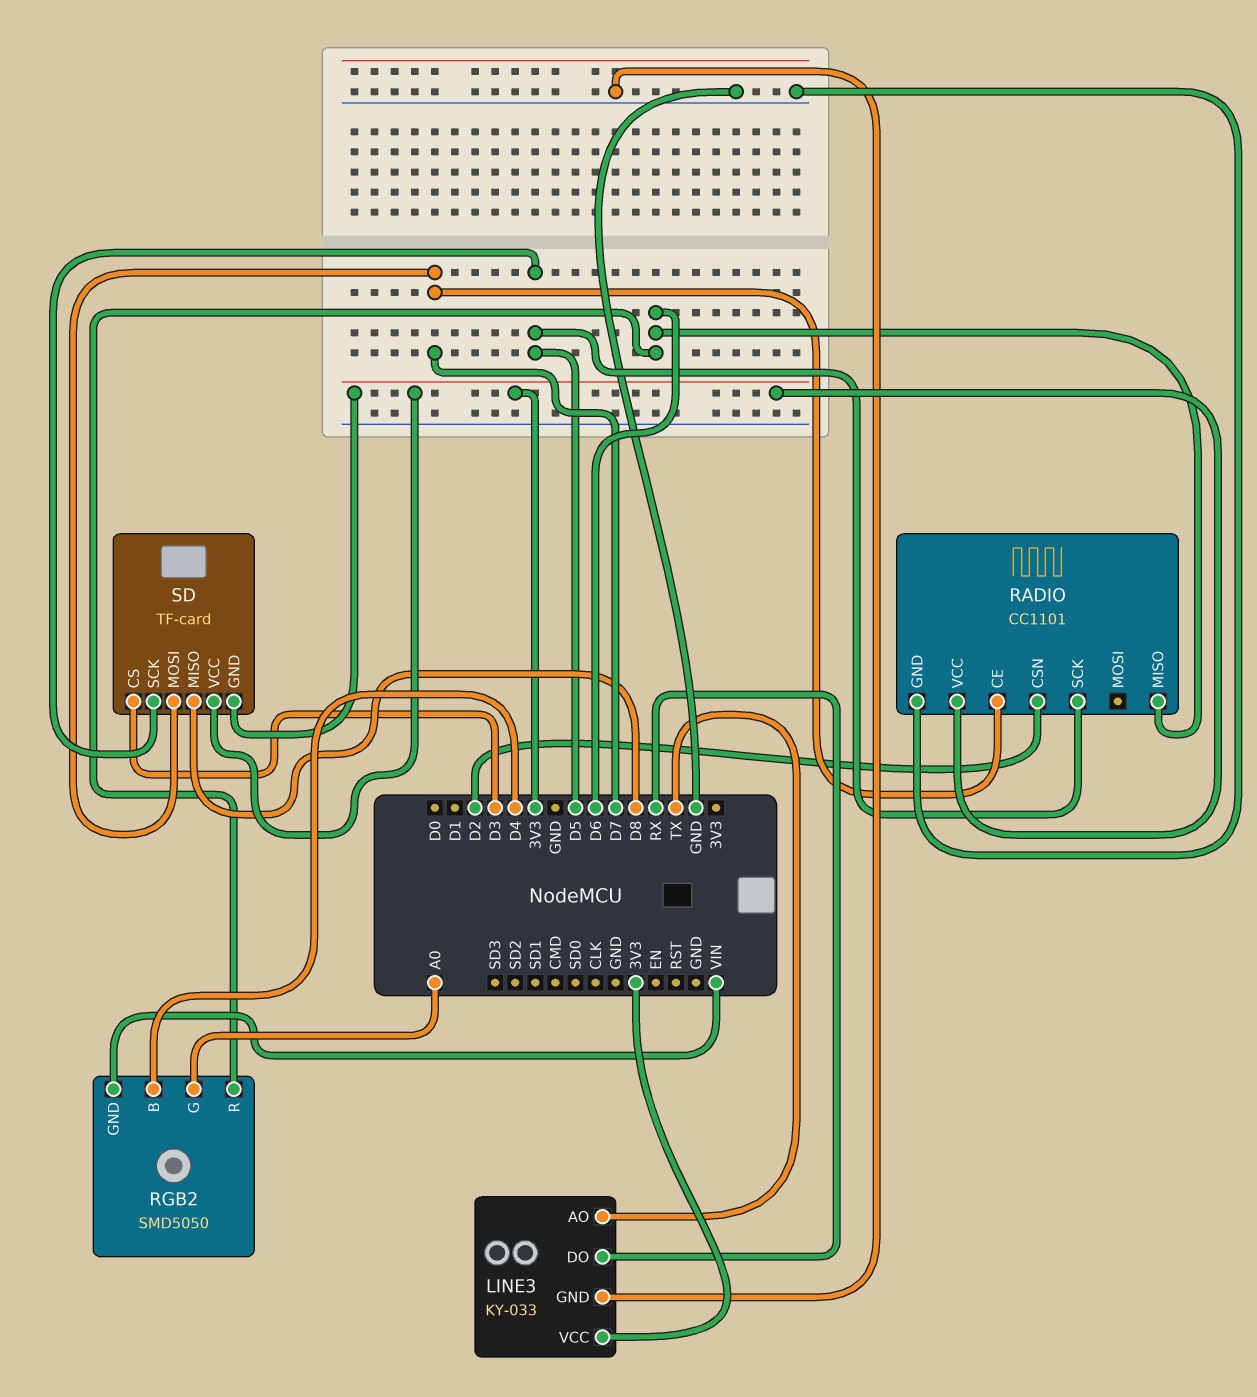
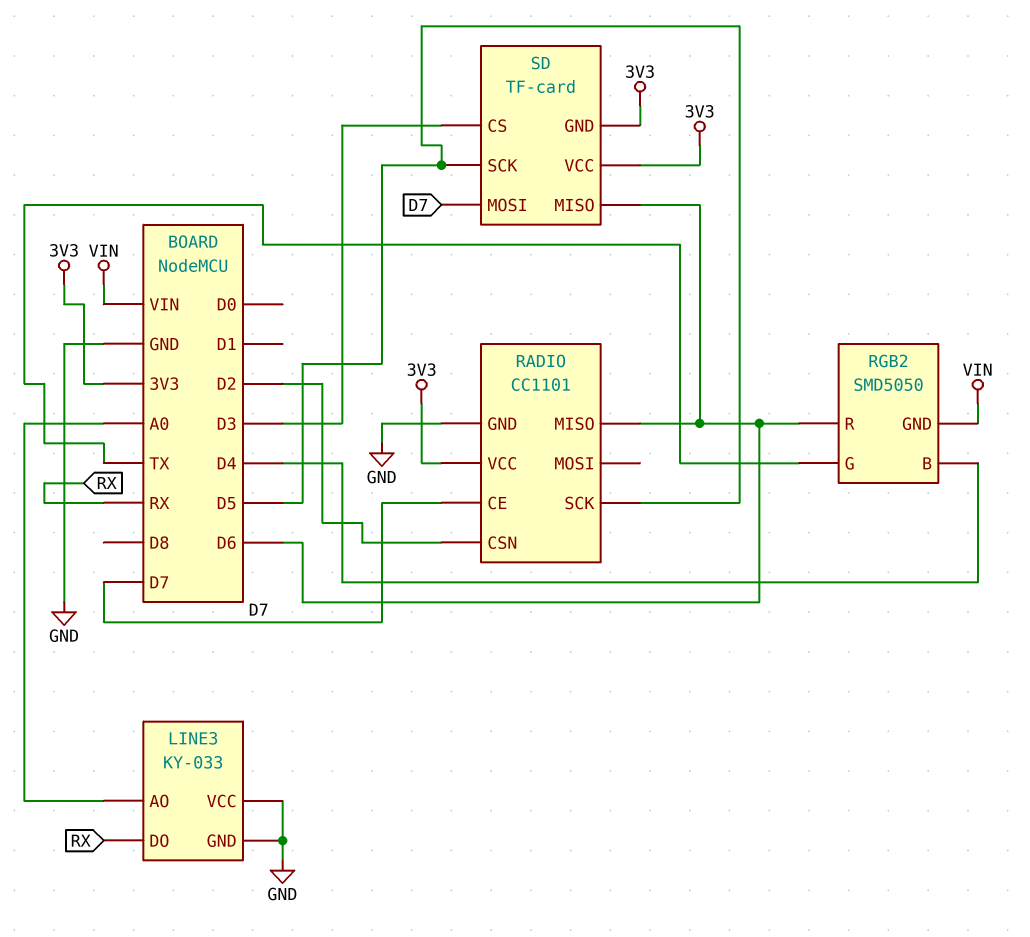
LINE3 pin AO: TX -> A0
LINE3 pin VCC: 3V3 -> GND
RGB2 pin G: A0 -> TX
SD pin MISO: D8 -> D6

